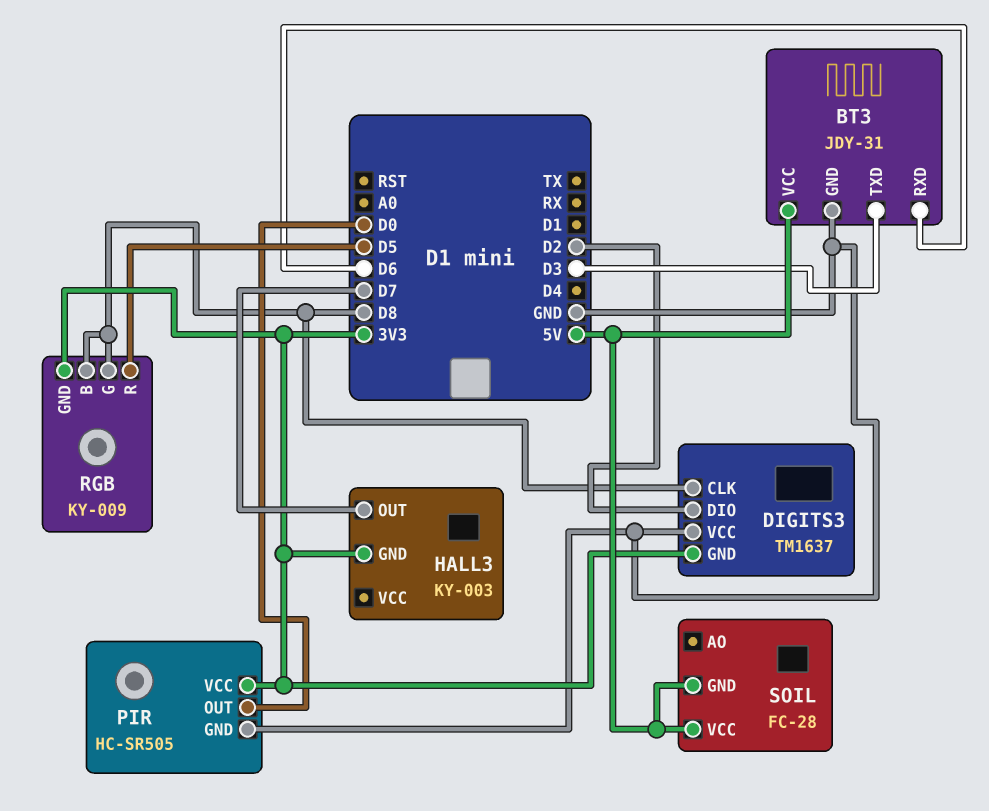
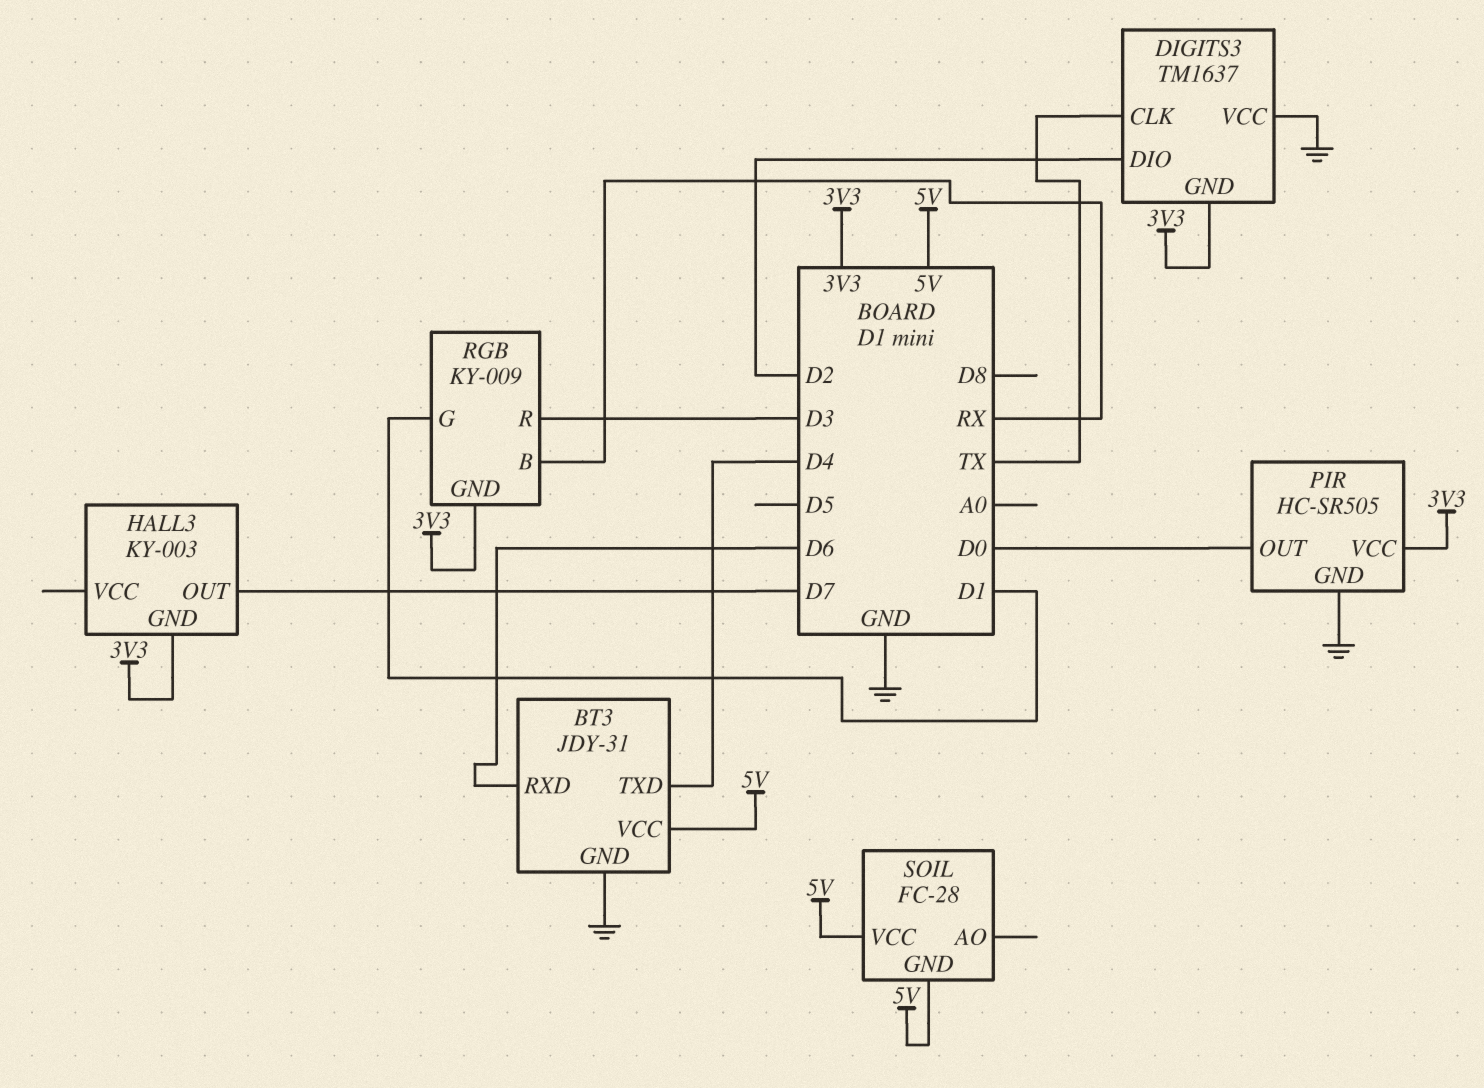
BT3 pin TXD: D3 -> D4
DIGITS3 pin CLK: D8 -> TX
RGB pin B: D8 -> RX
RGB pin G: D8 -> D1
RGB pin R: D5 -> D3

